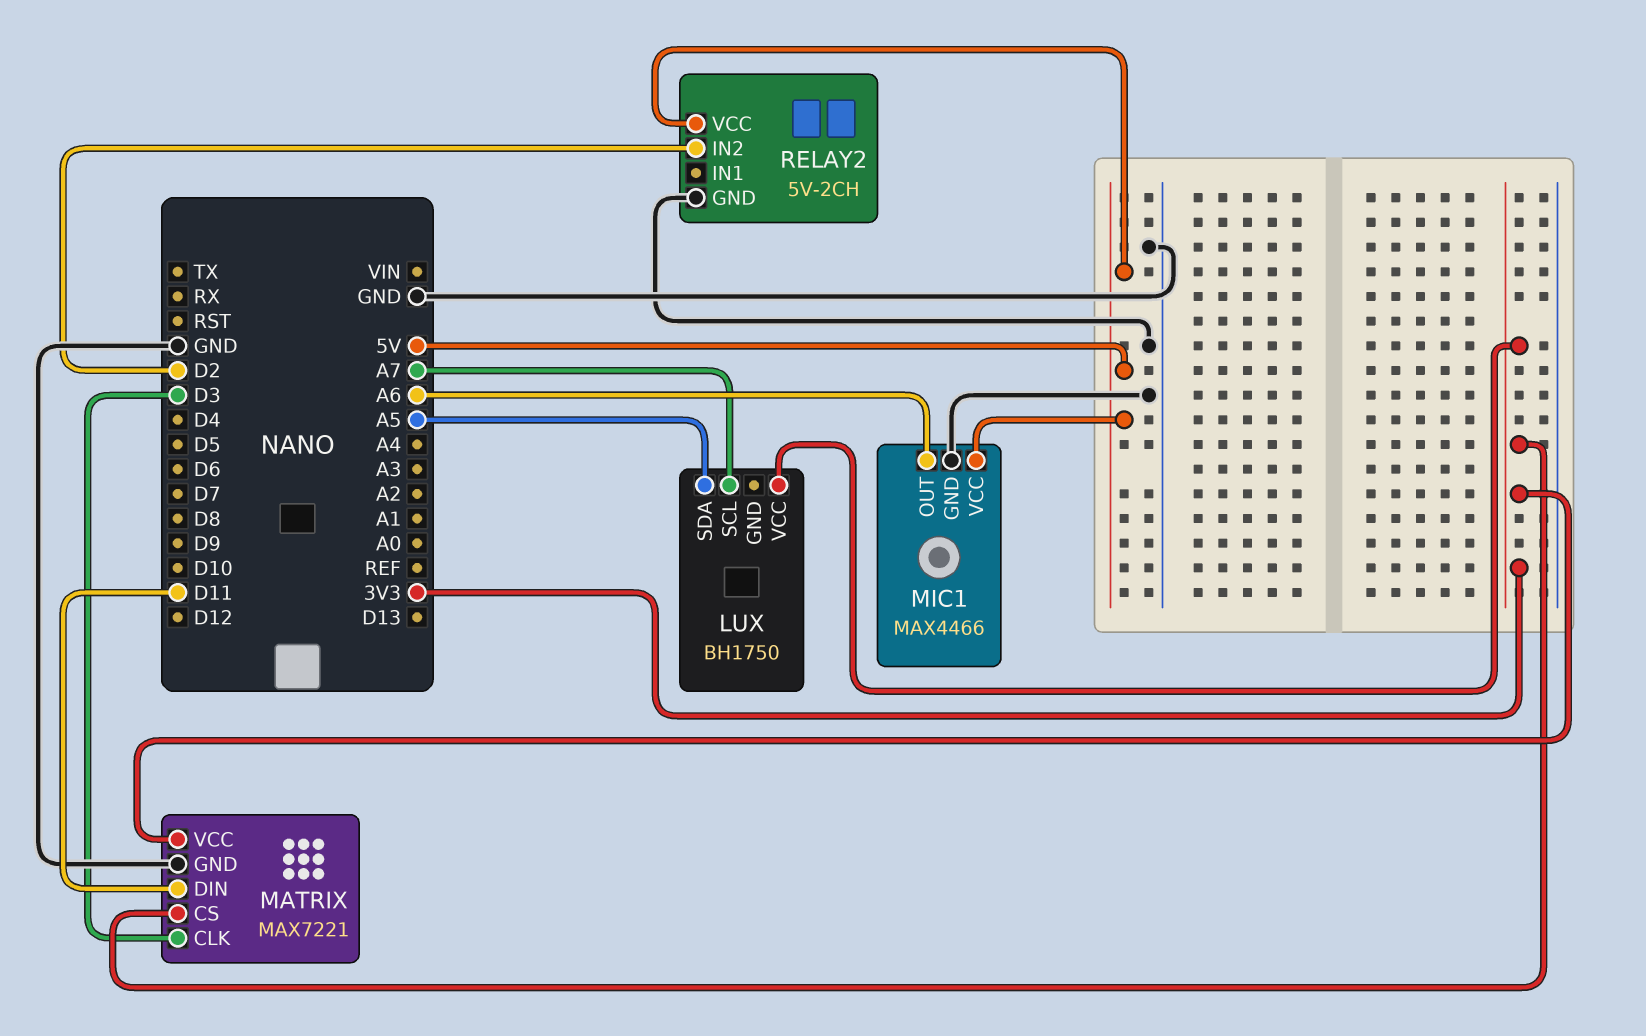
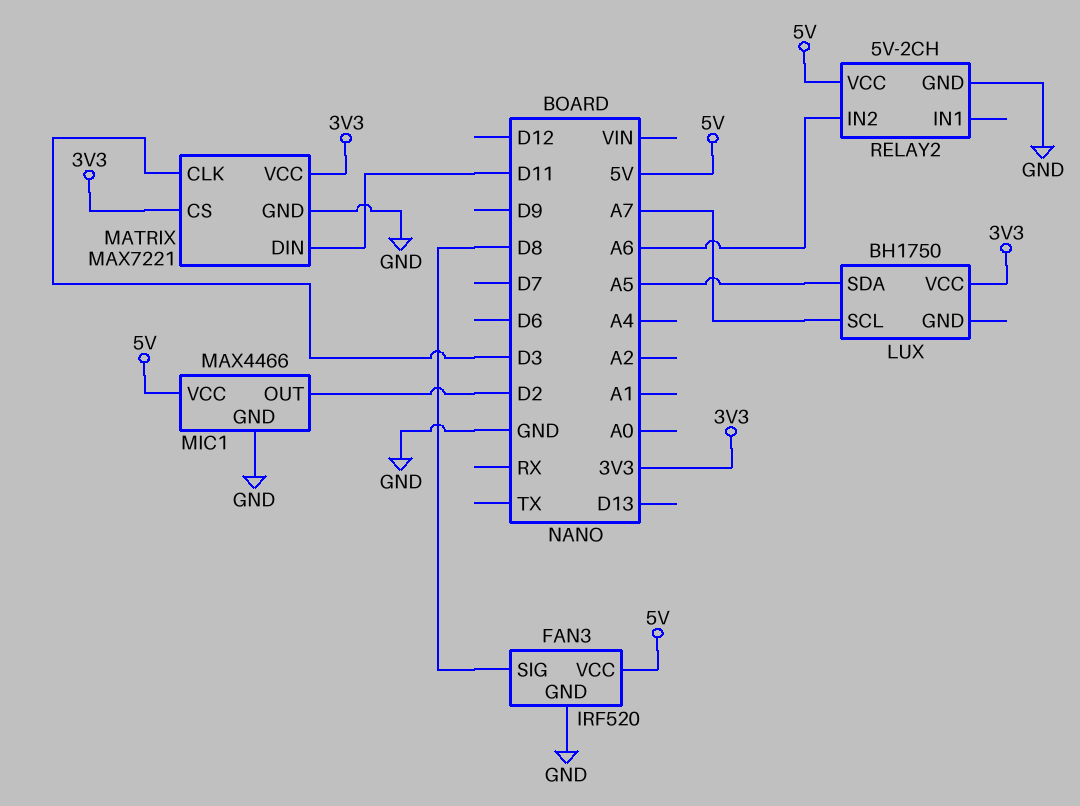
FAN3: none -> IRF520
FAN3 pin GND: none -> GND
FAN3 pin SIG: none -> D8
FAN3 pin VCC: none -> 5V
MIC1 pin OUT: A6 -> D2
RELAY2 pin IN2: D2 -> A6

